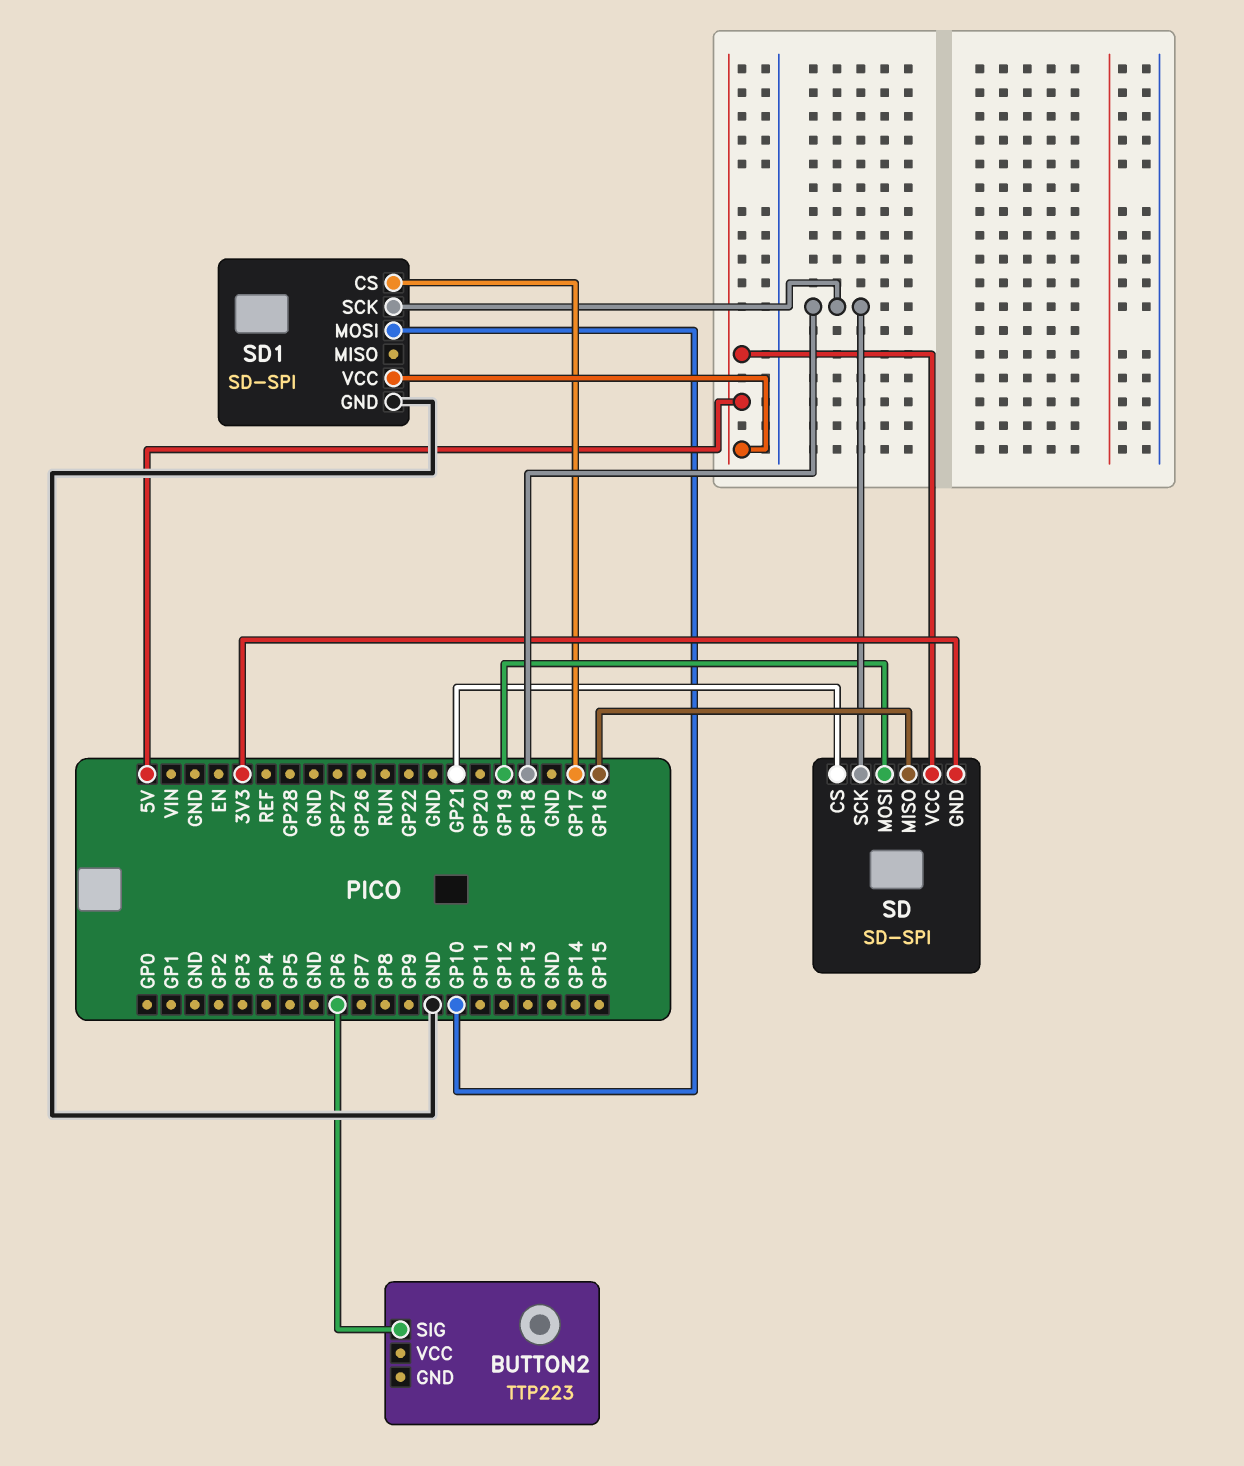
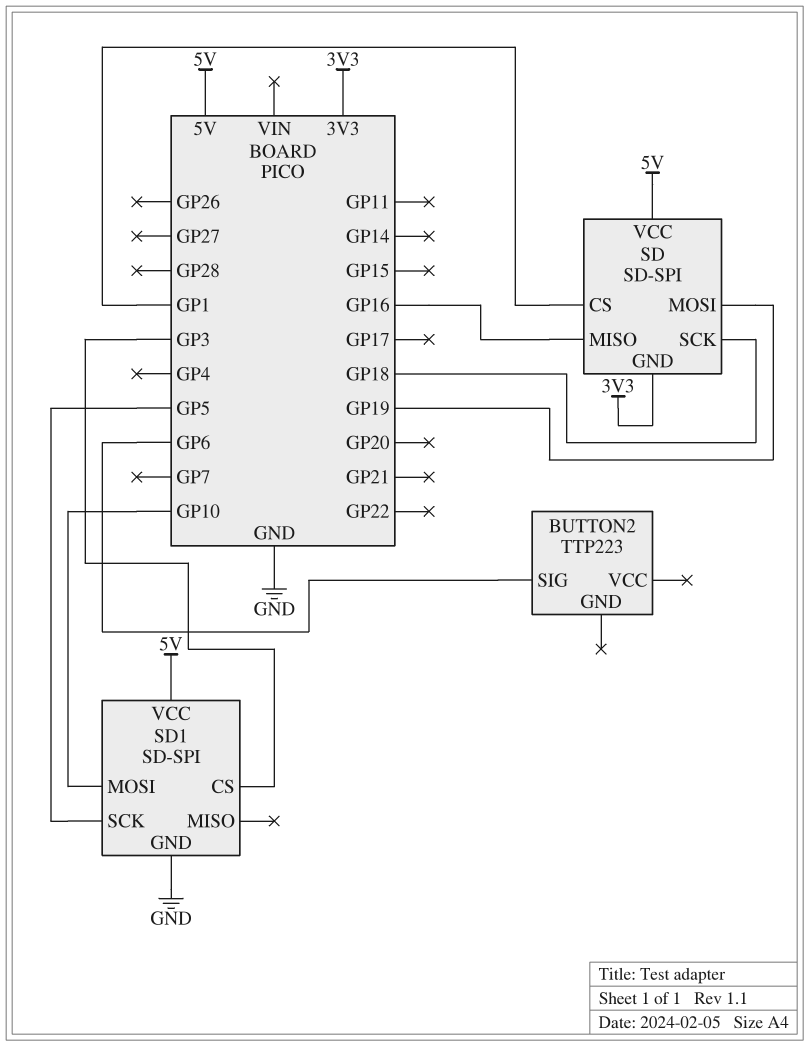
SD pin CS: GP21 -> GP1
SD1 pin CS: GP17 -> GP3
SD1 pin SCK: GP18 -> GP5

